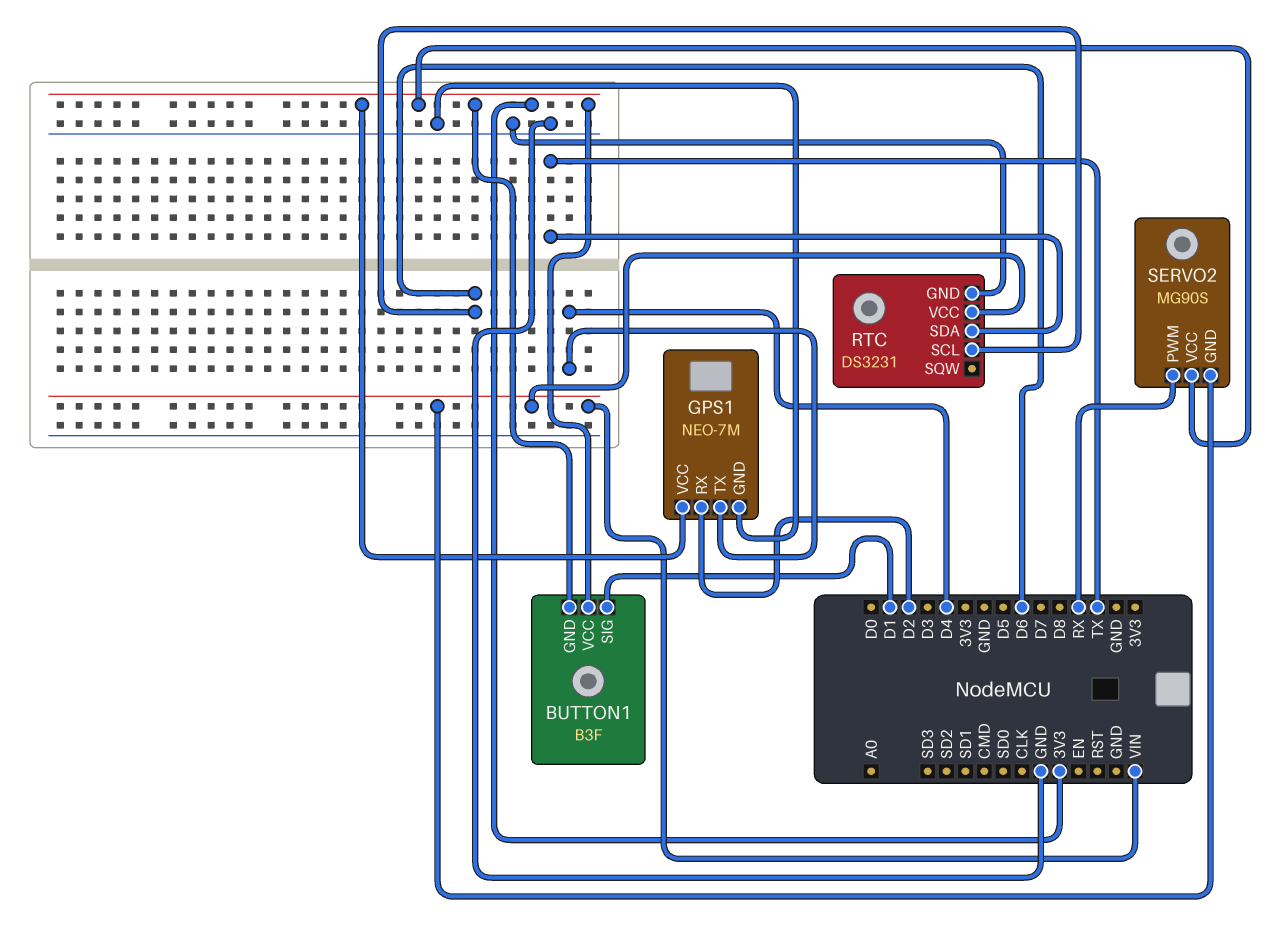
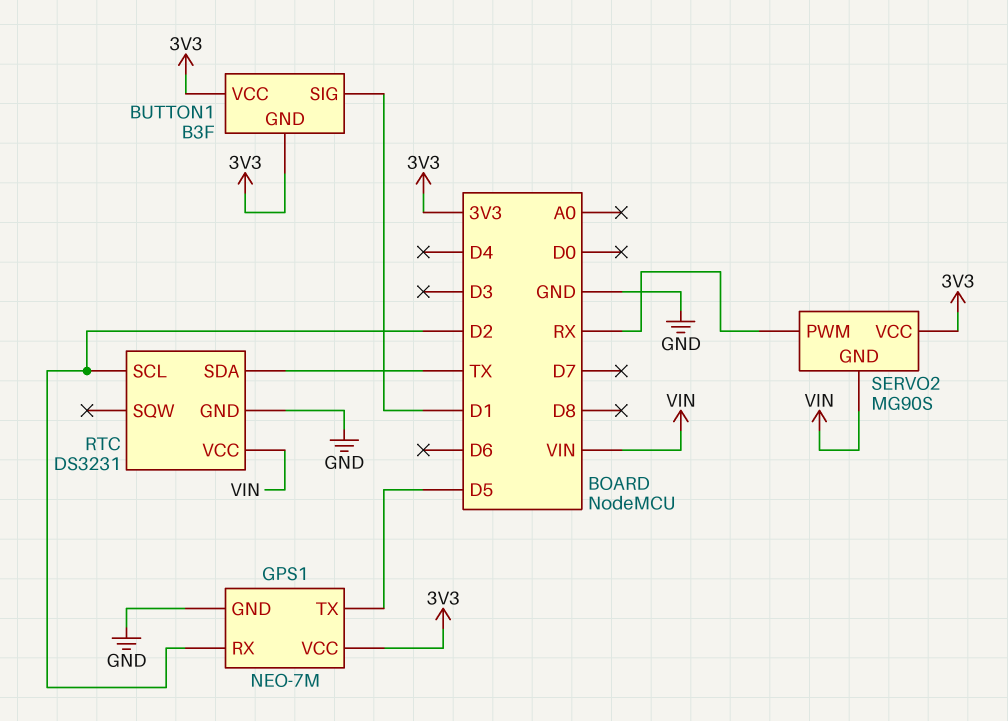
GPS1 pin TX: D4 -> D5
RTC pin SCL: D6 -> D2

